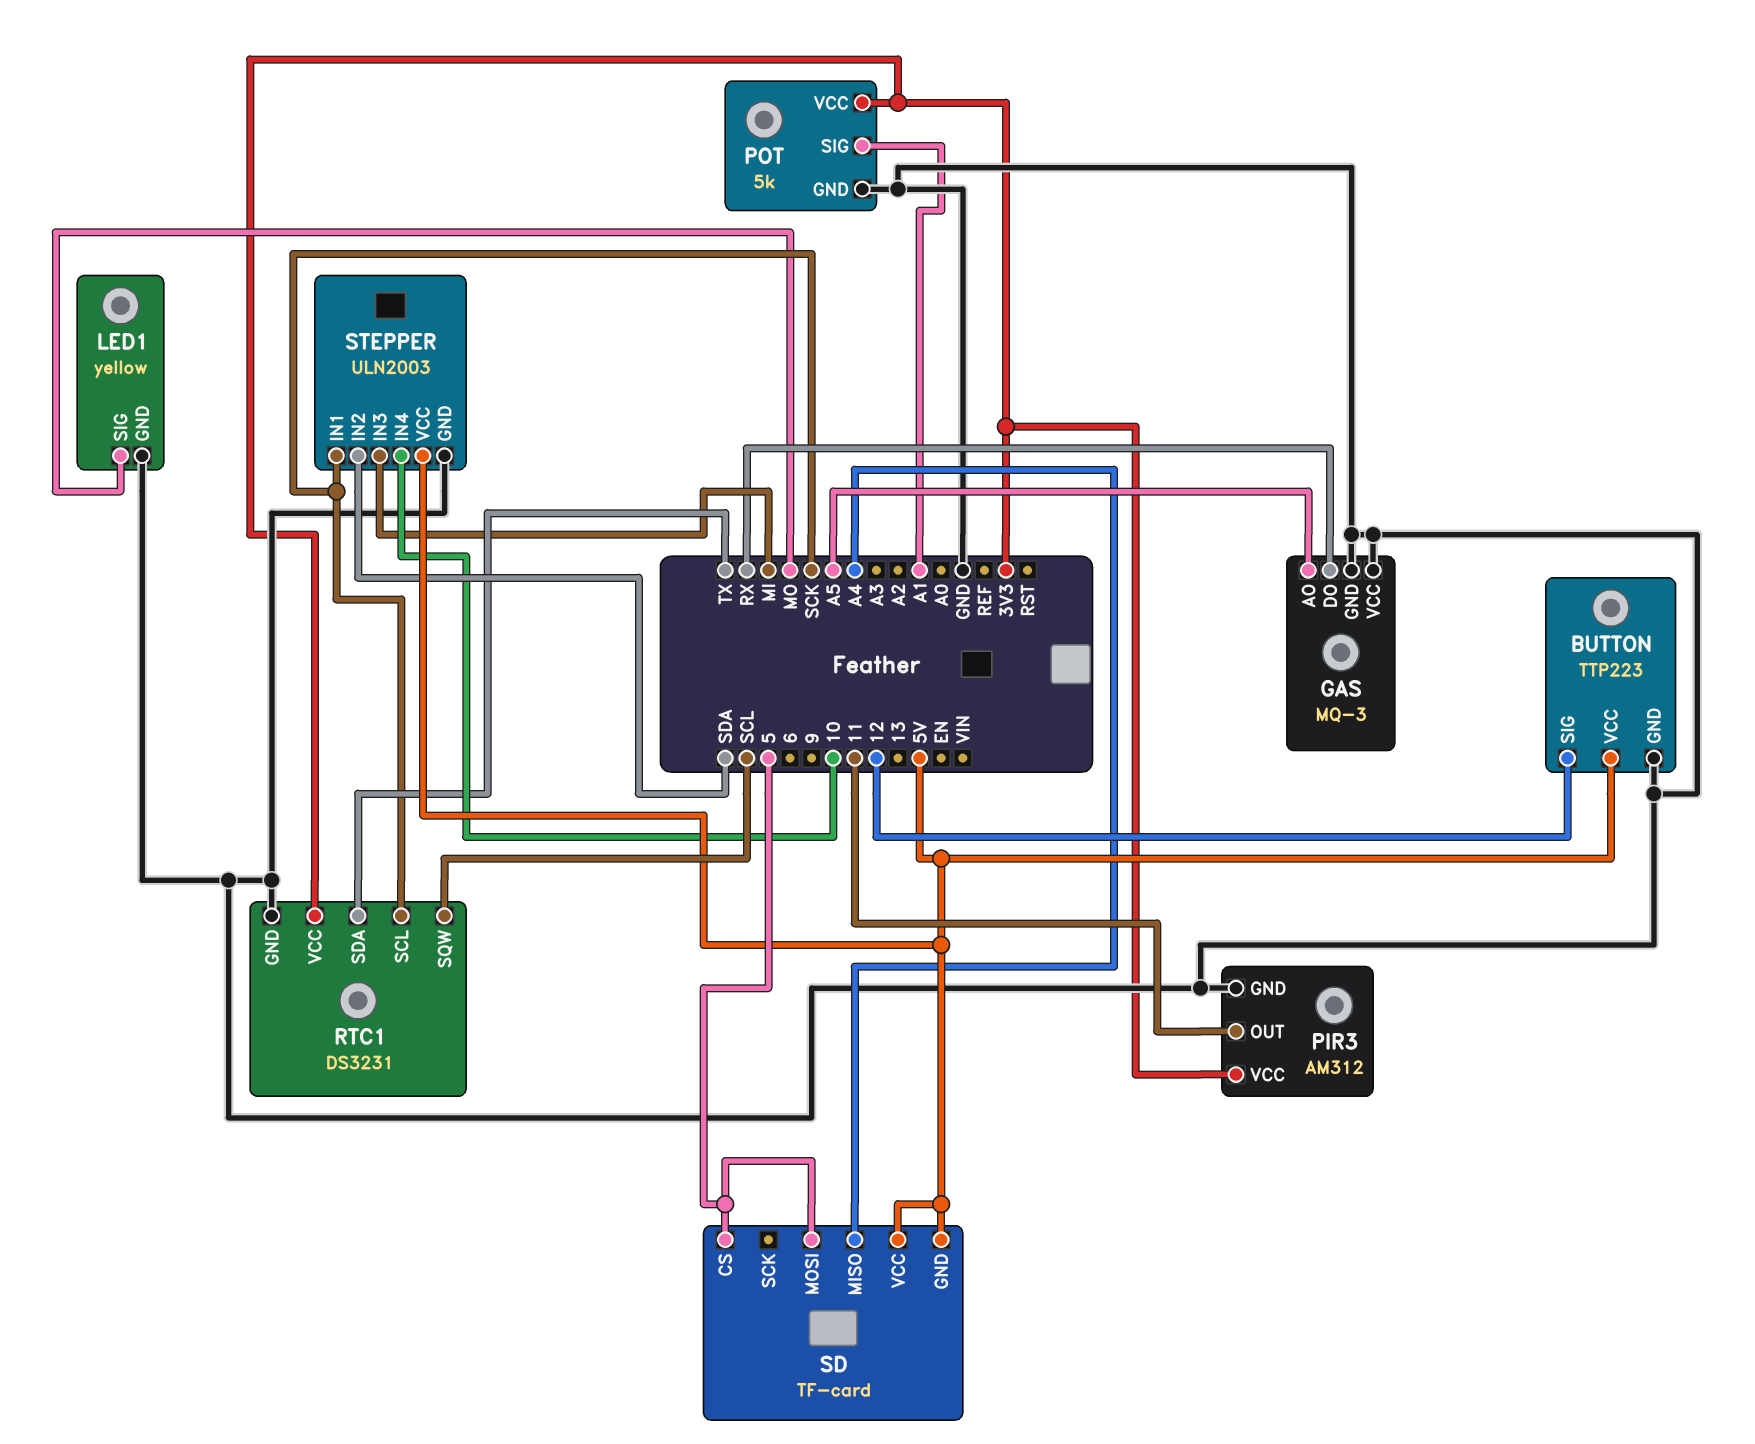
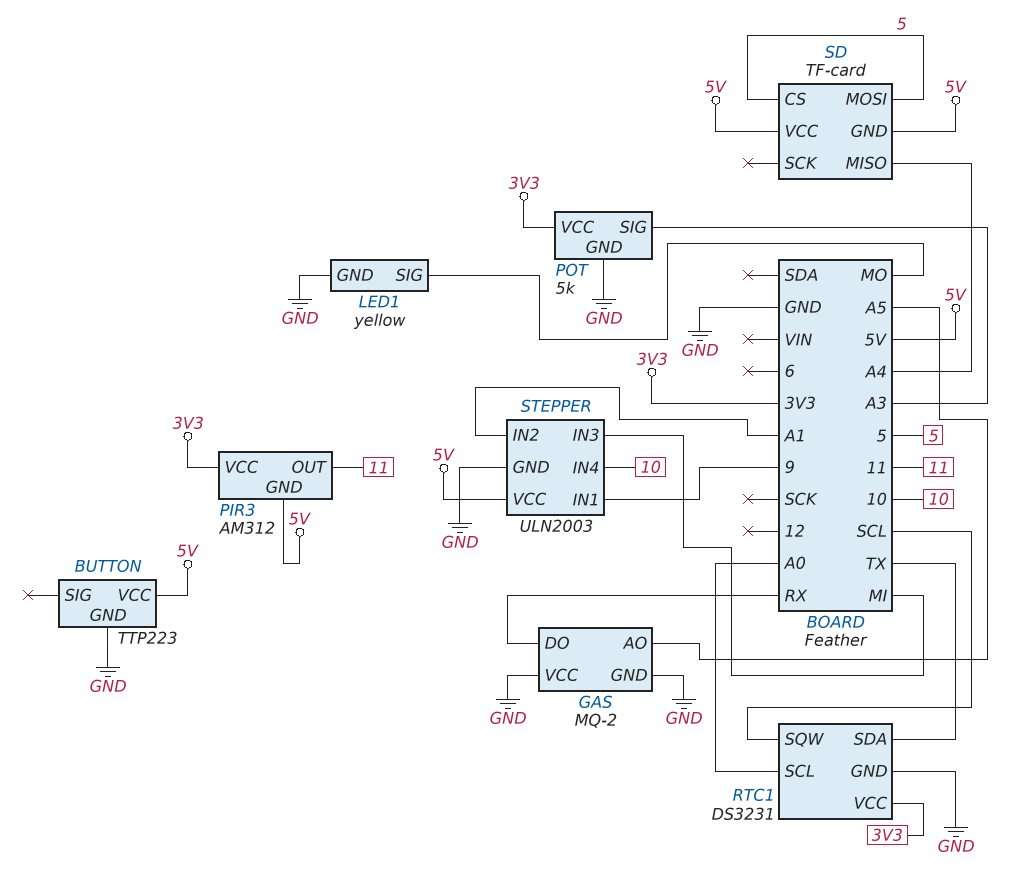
BUTTON pin SIG: 12 -> none
GAS: MQ-3 -> MQ-2
PIR3 pin GND: GND -> 5V
POT pin SIG: A1 -> A3
RTC1 pin SCL: SCK -> A0
STEPPER pin IN1: SCK -> 9
STEPPER pin IN2: SDA -> A1

